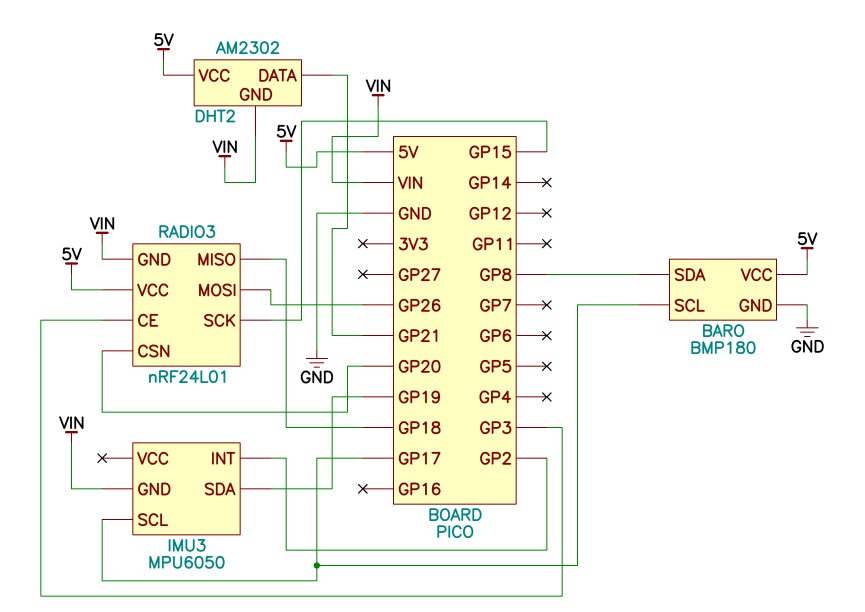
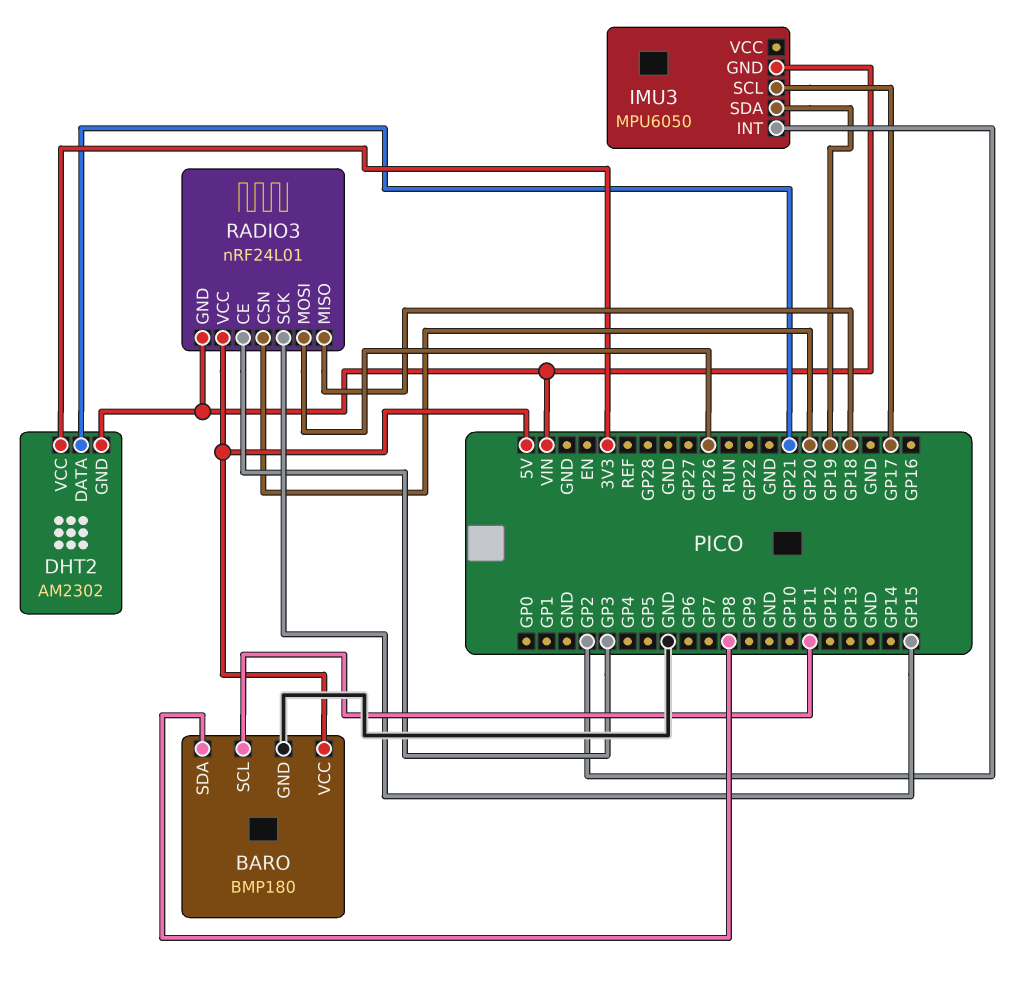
BARO pin SCL: GP17 -> GP11
DHT2 pin VCC: 5V -> 3V3

